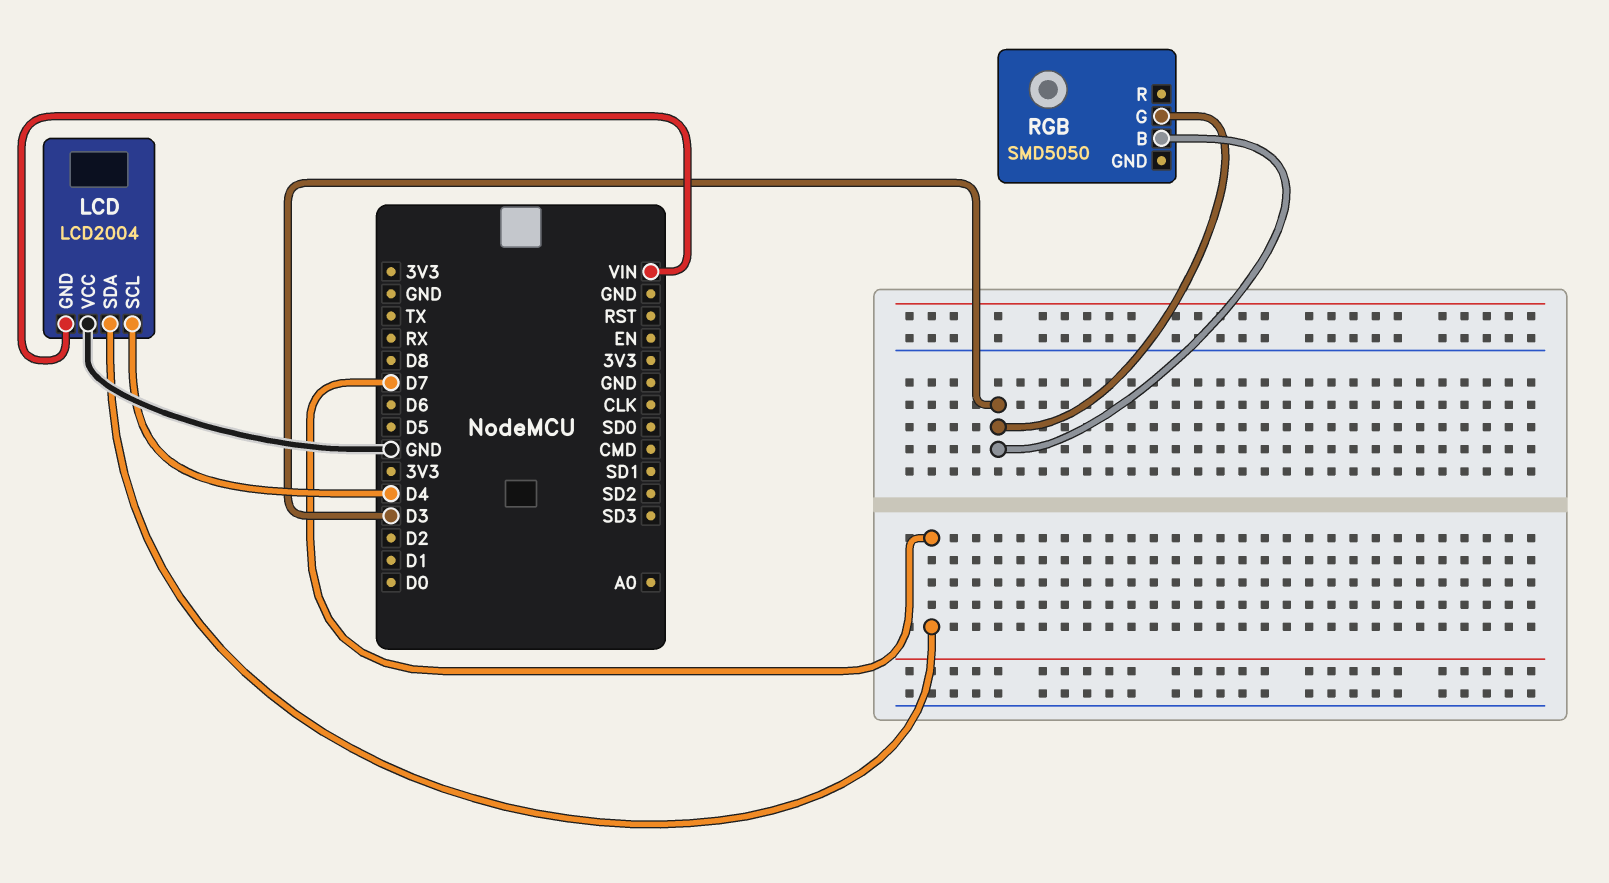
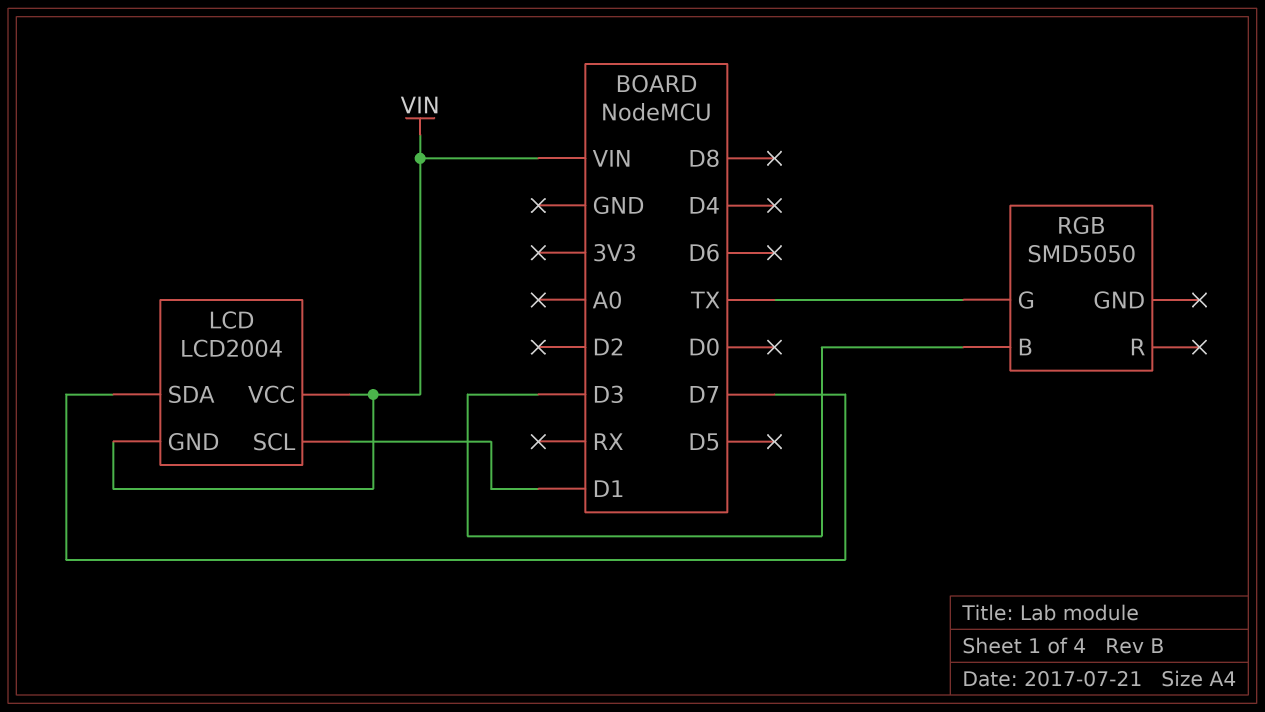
LCD pin SCL: D4 -> D1
LCD pin VCC: GND -> VIN
RGB pin G: D3 -> TX

